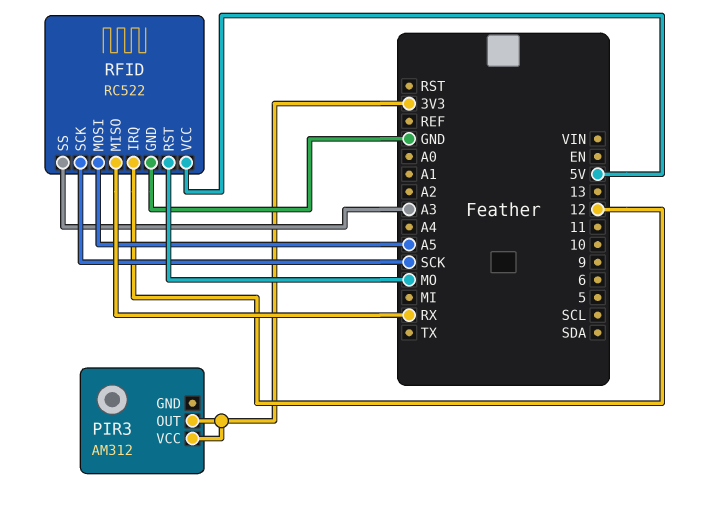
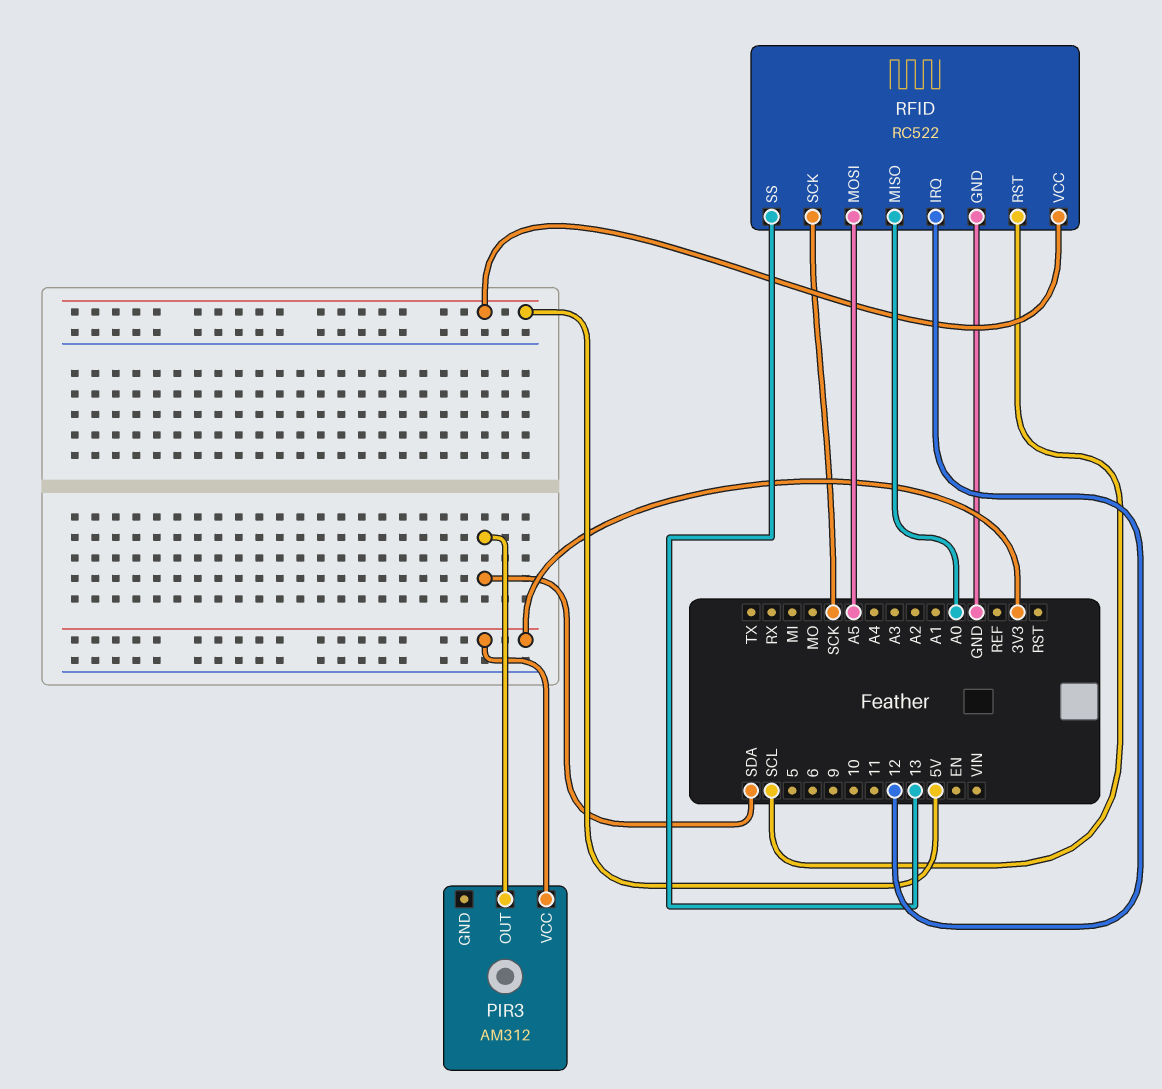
PIR3 pin OUT: 3V3 -> SDA
RFID pin MISO: RX -> A0
RFID pin RST: MO -> SCL
RFID pin SS: A3 -> 13

